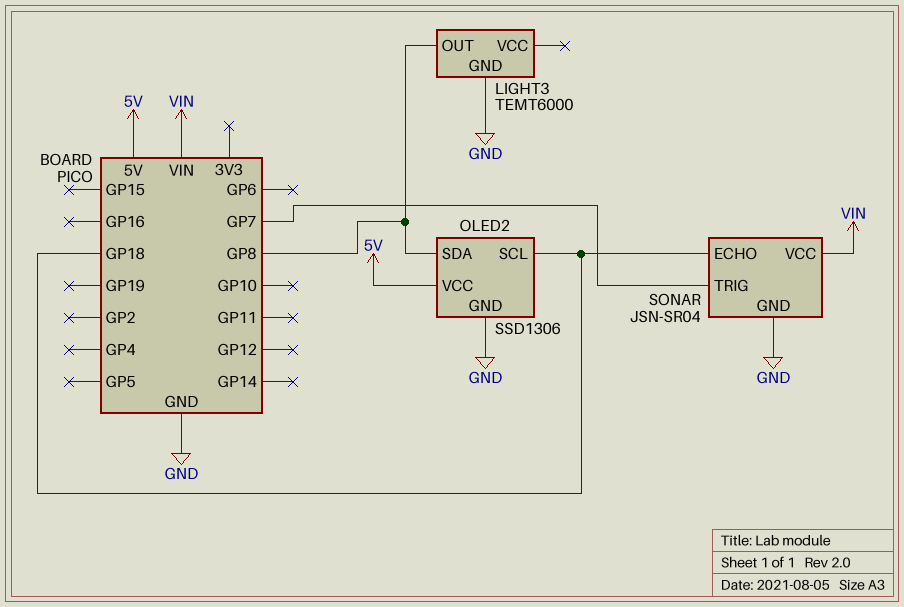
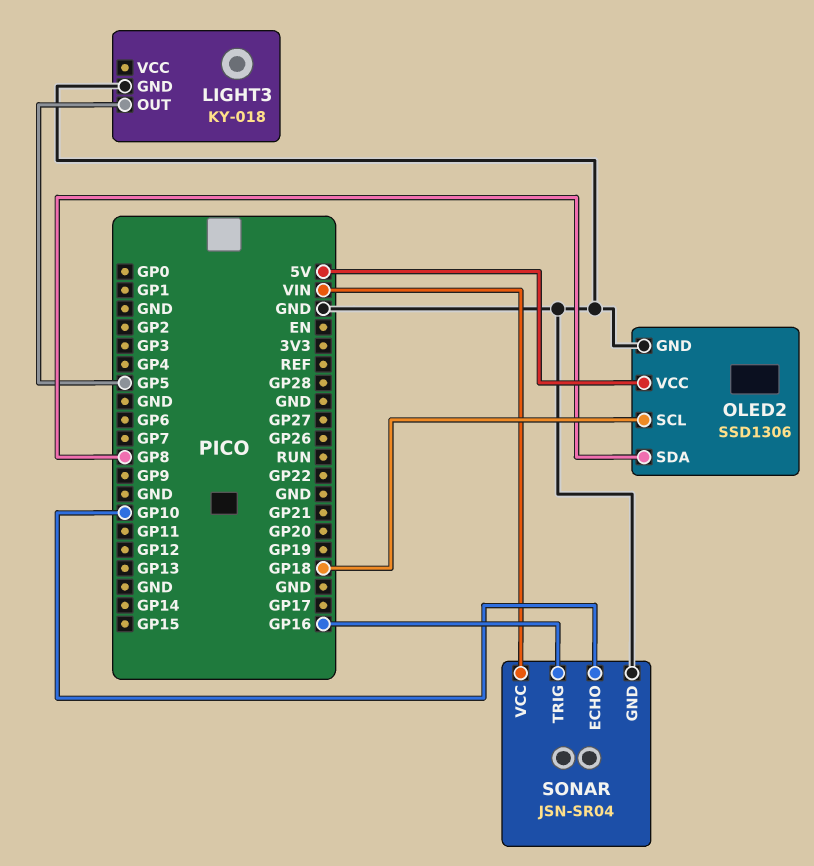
LIGHT3: TEMT6000 -> KY-018
LIGHT3 pin OUT: GP8 -> GP5
SONAR pin ECHO: GP18 -> GP10
SONAR pin TRIG: GP7 -> GP16

